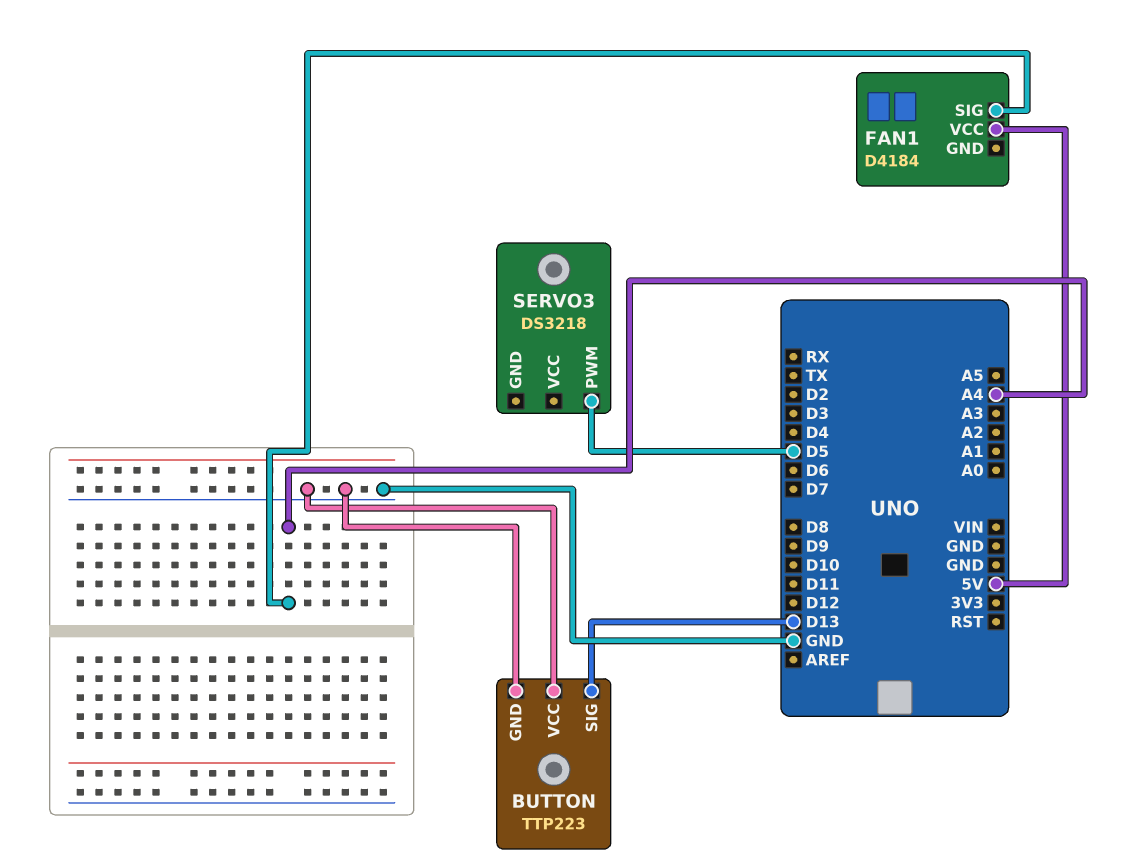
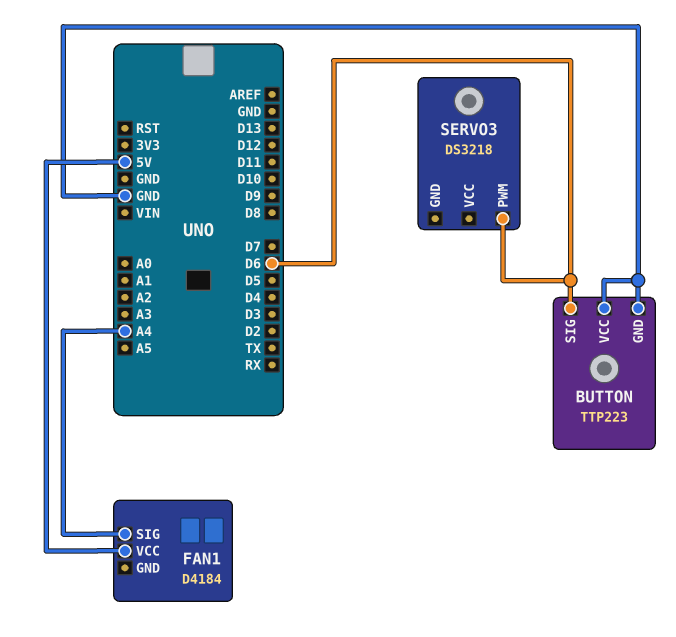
BUTTON pin SIG: D13 -> D6
SERVO3 pin PWM: D5 -> D6

